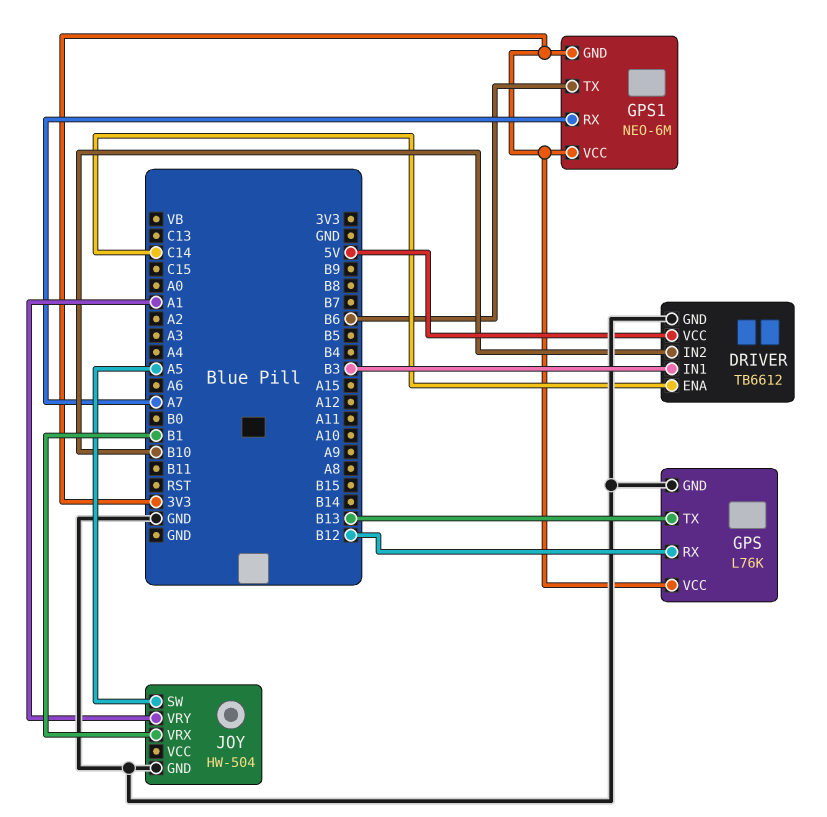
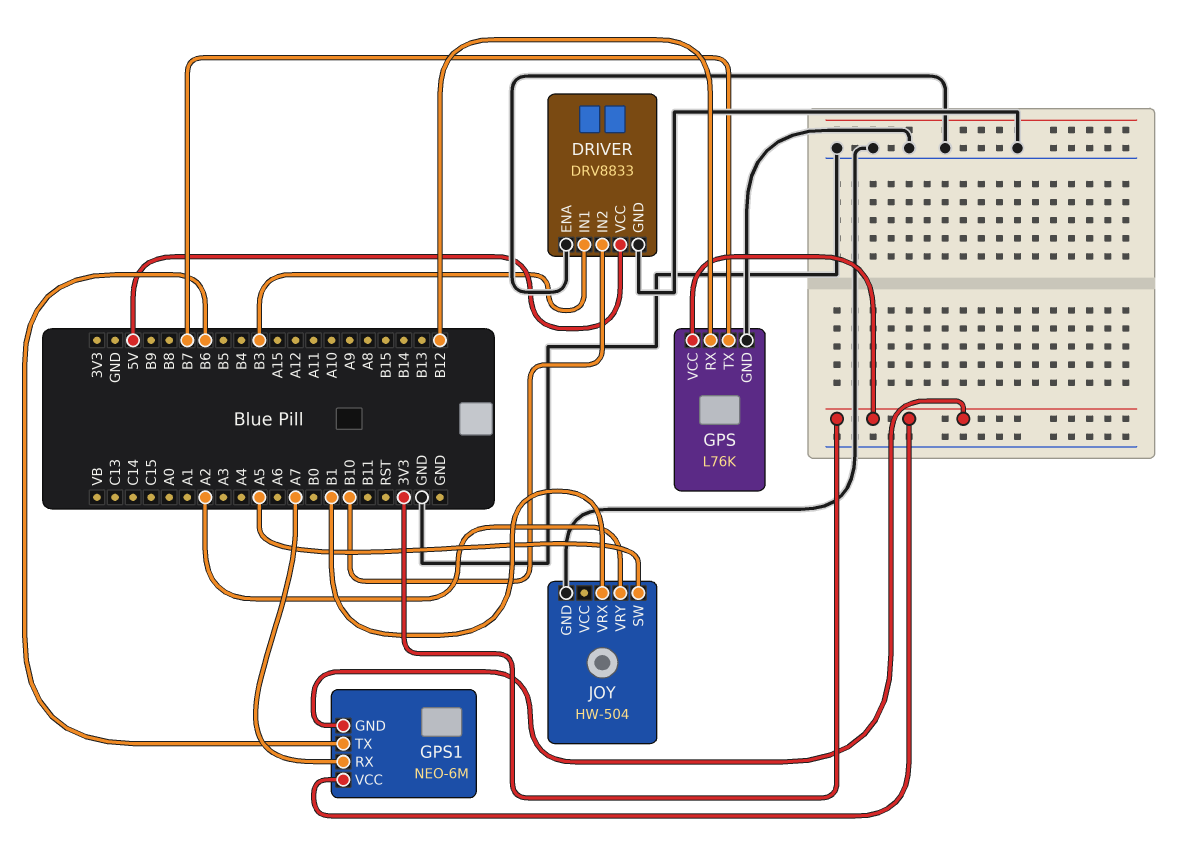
DRIVER: TB6612 -> DRV8833
DRIVER pin ENA: C14 -> GND
GPS pin TX: B13 -> B7
JOY pin VRY: A1 -> A2

